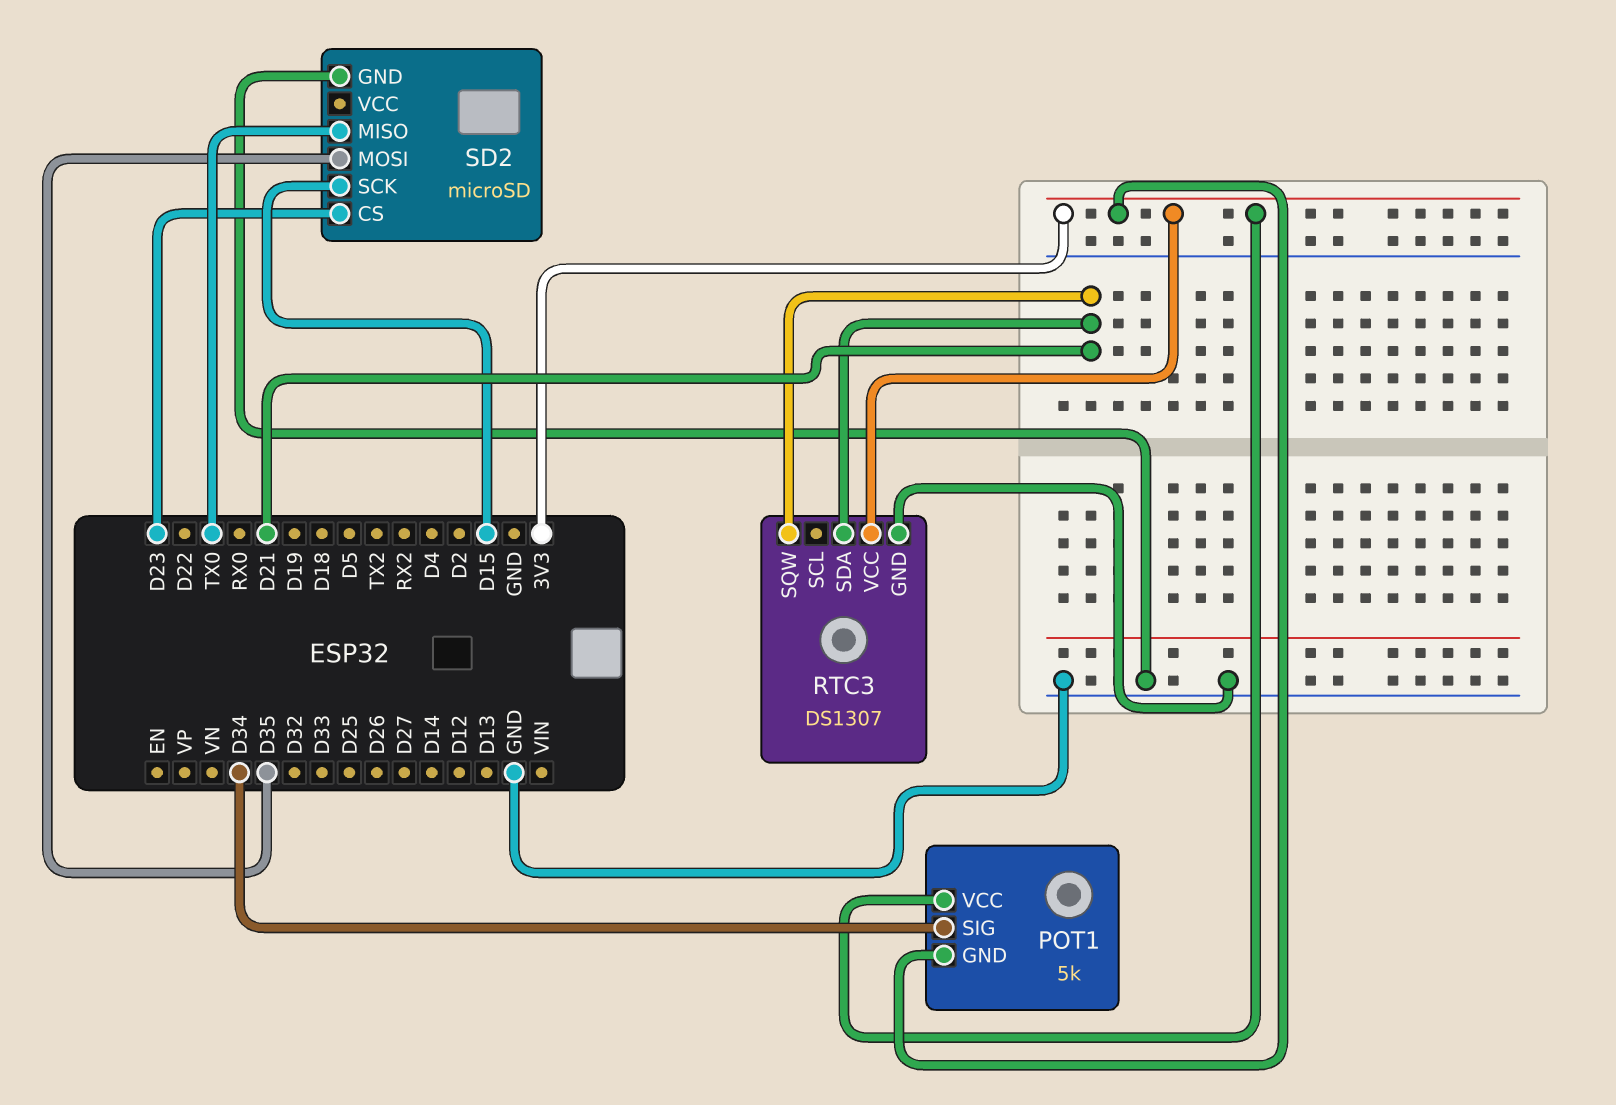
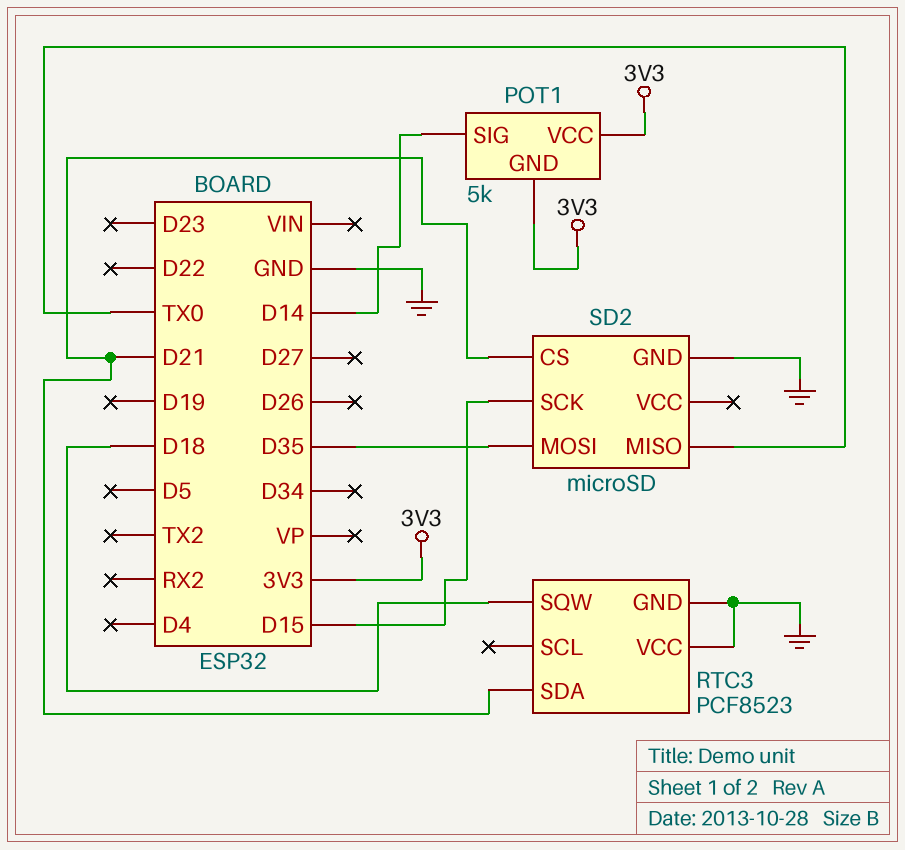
POT1 pin SIG: D34 -> D14
RTC3: DS1307 -> PCF8523
RTC3 pin SQW: D21 -> D18
RTC3 pin VCC: 3V3 -> GND
SD2 pin CS: D23 -> D21

